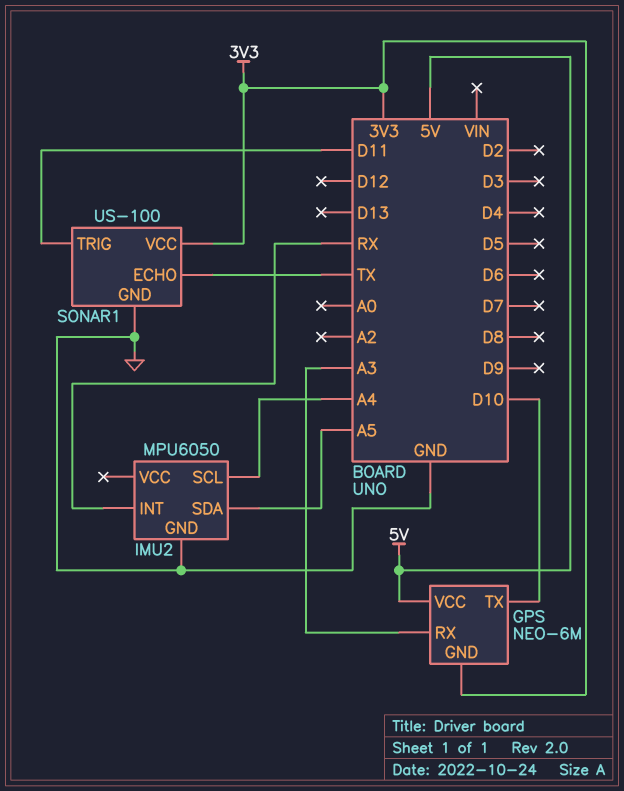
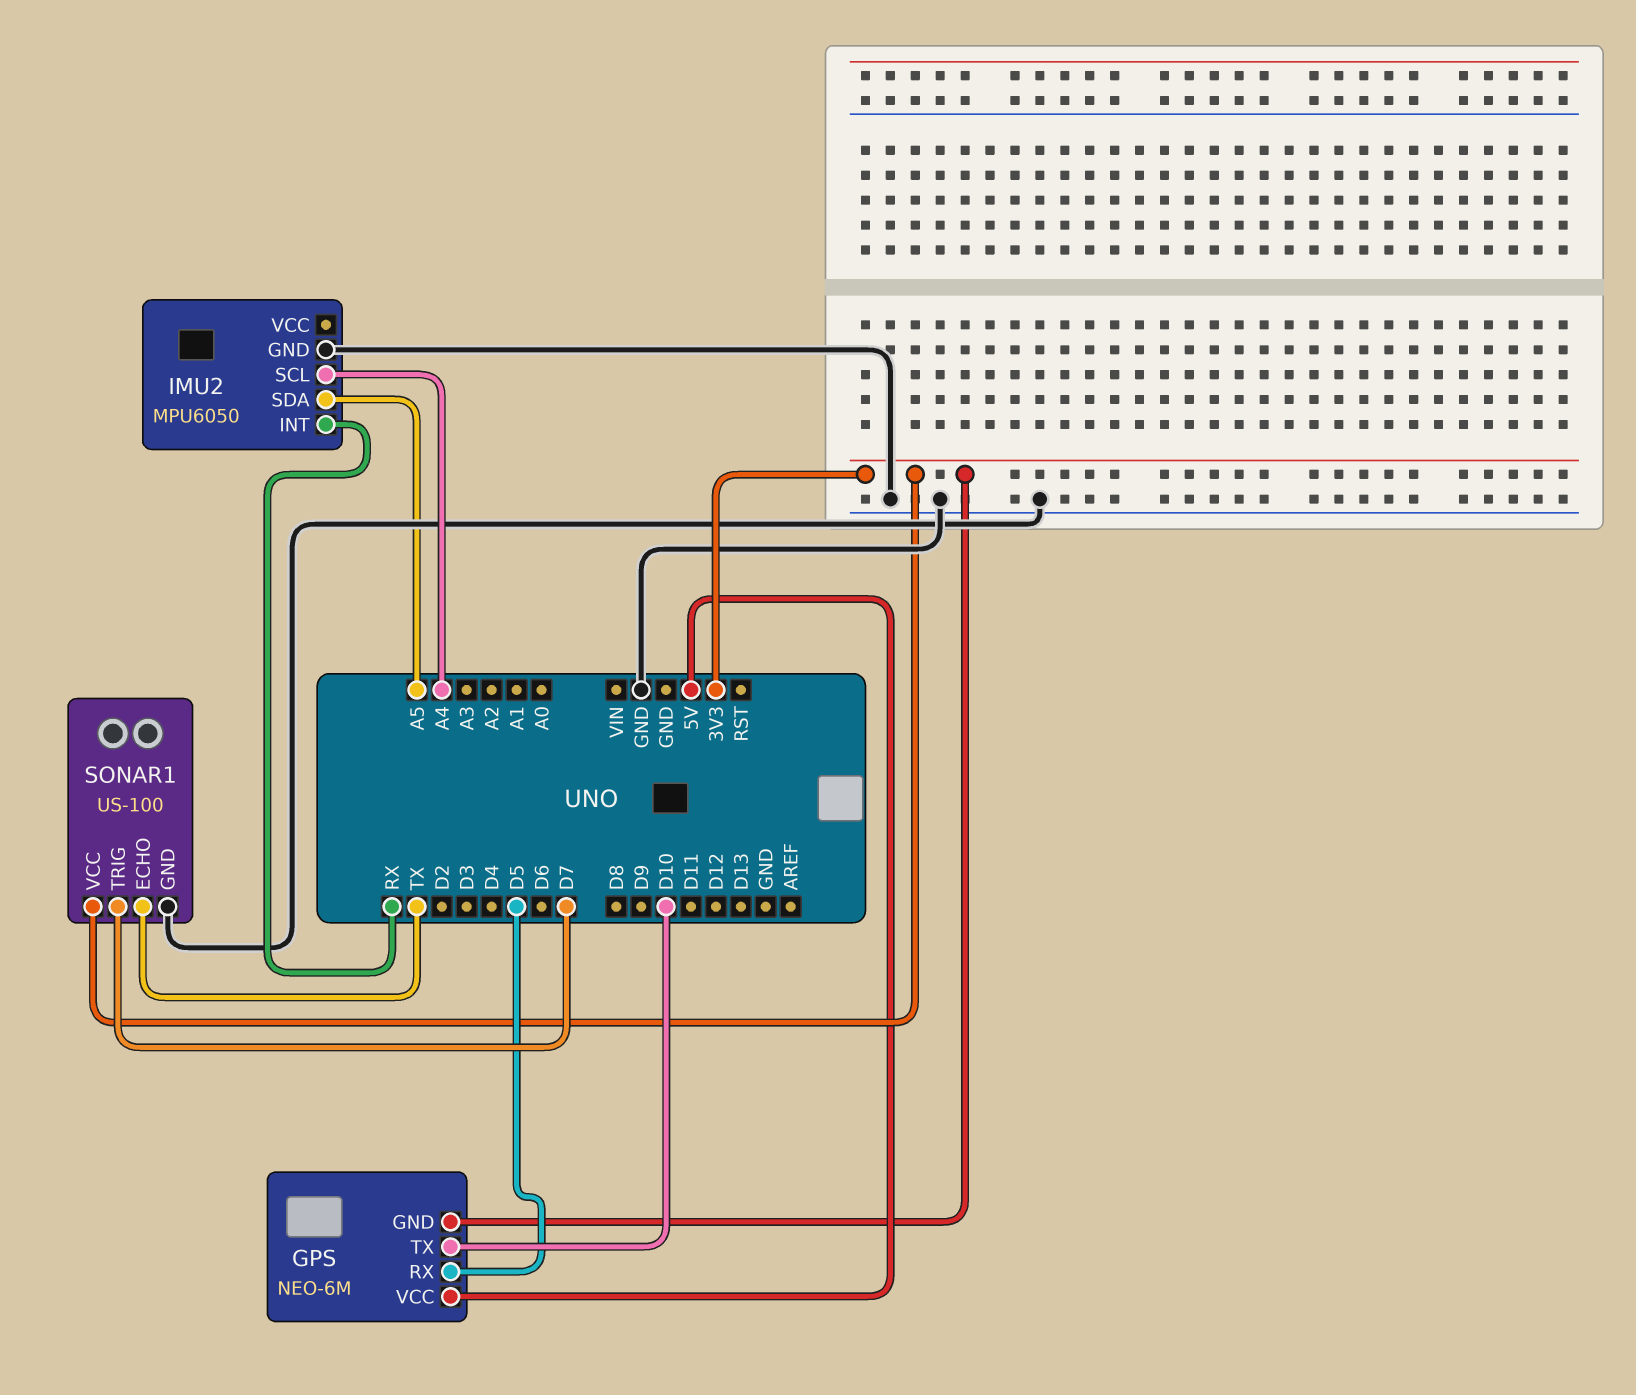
GPS pin RX: A3 -> D5
SONAR1 pin TRIG: D11 -> D7

